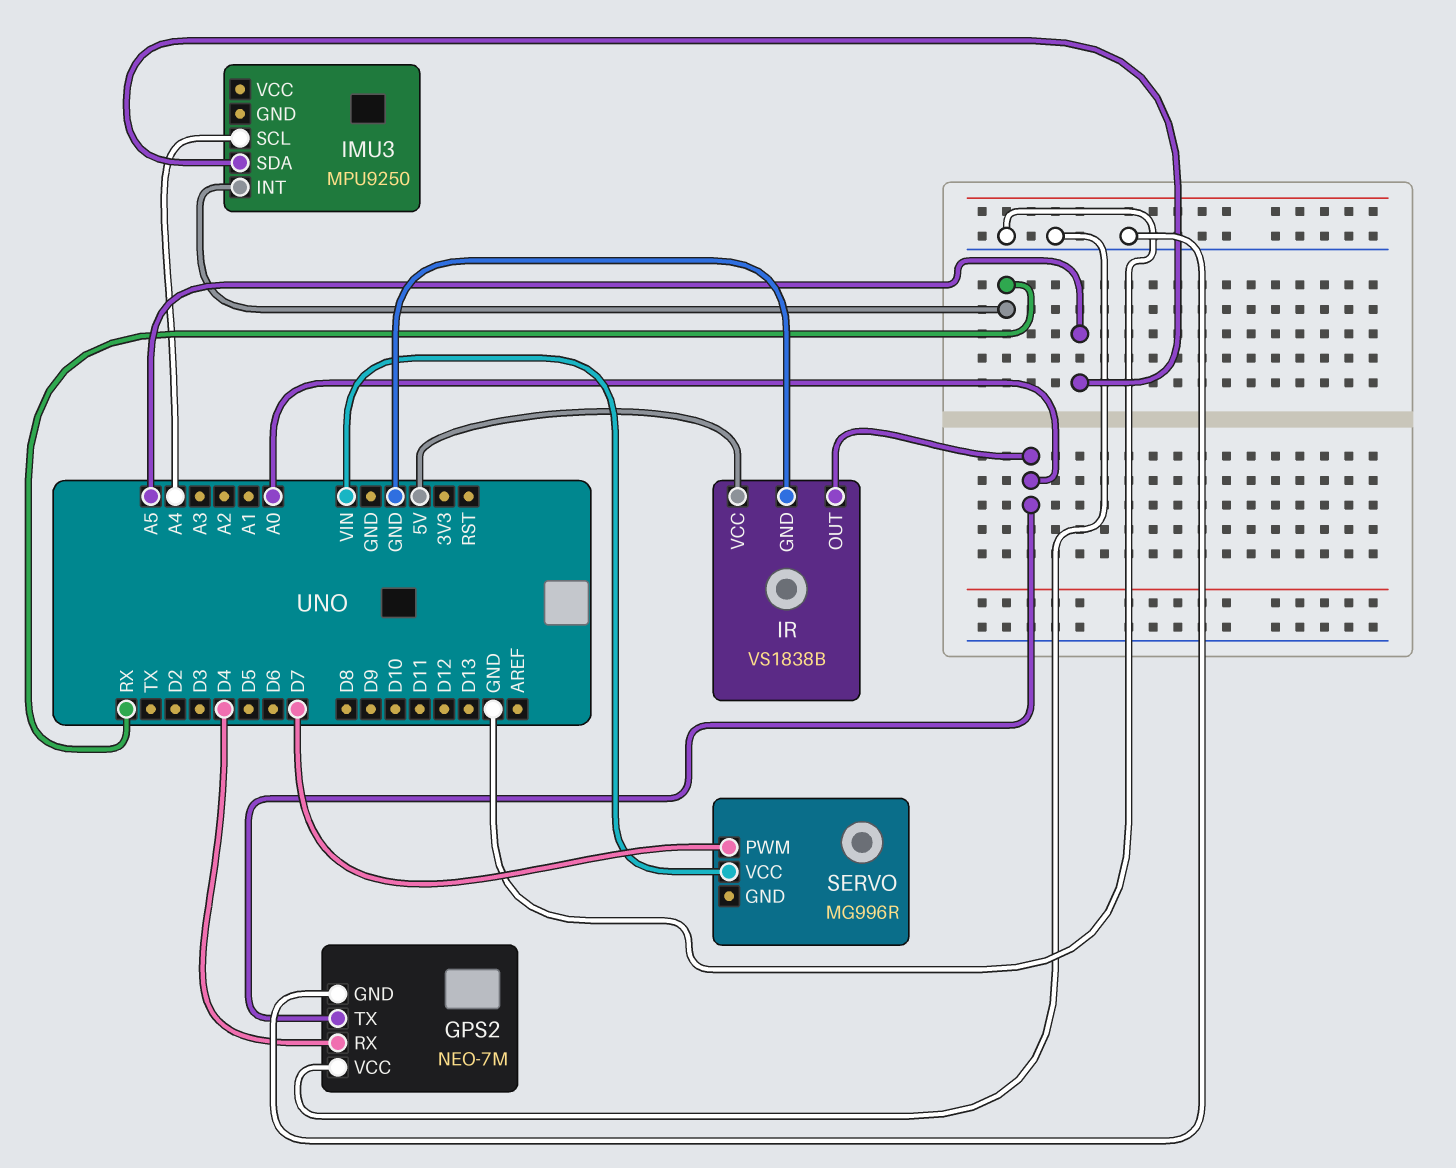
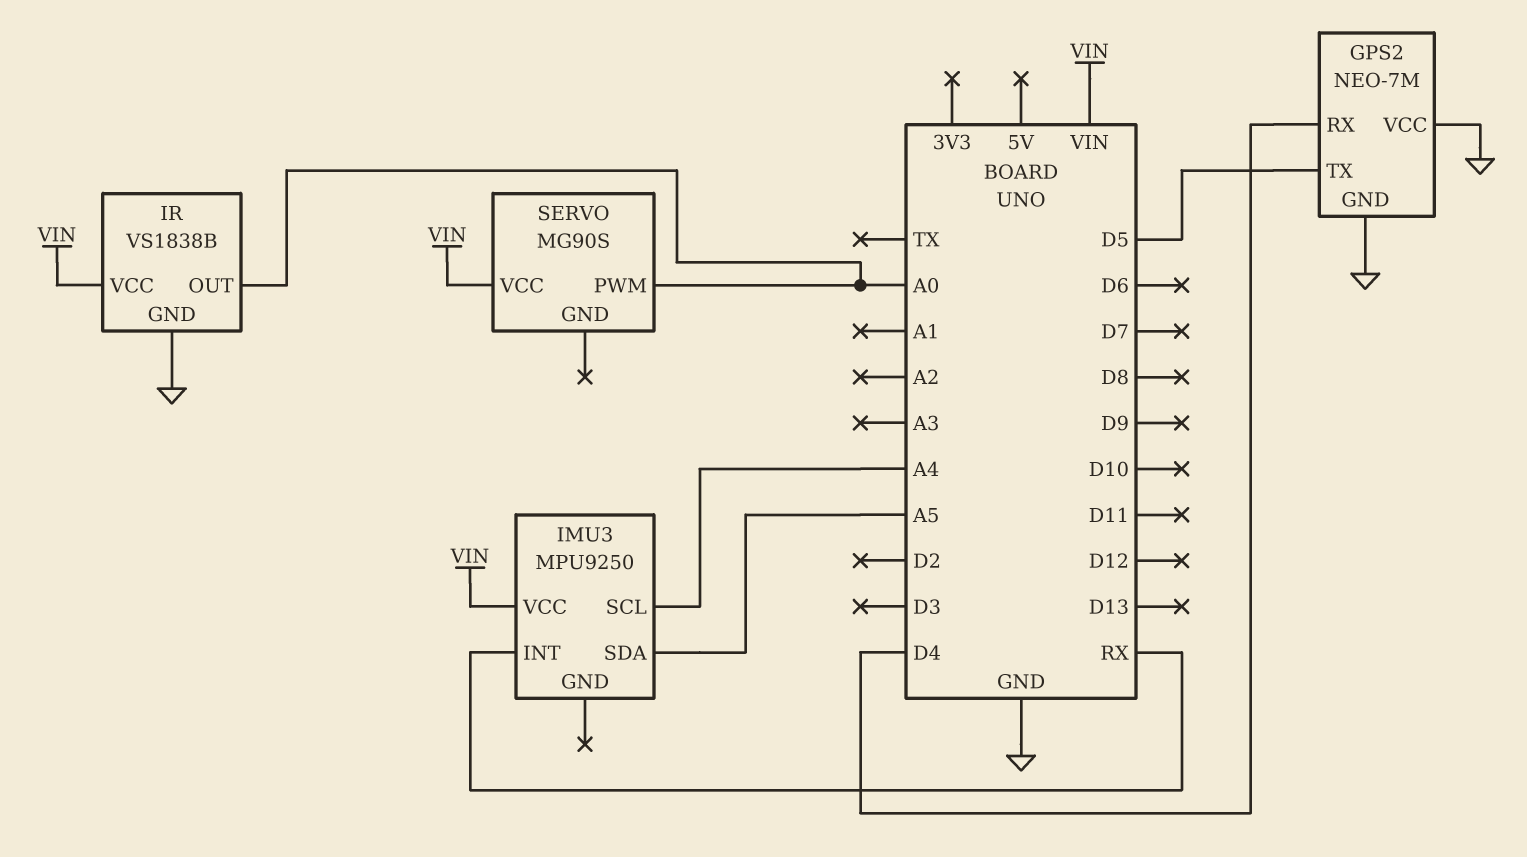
GPS2 pin TX: A0 -> D5
IMU3 pin VCC: none -> VIN
IR pin VCC: 5V -> VIN
SERVO: MG996R -> MG90S
SERVO pin PWM: D7 -> A0

